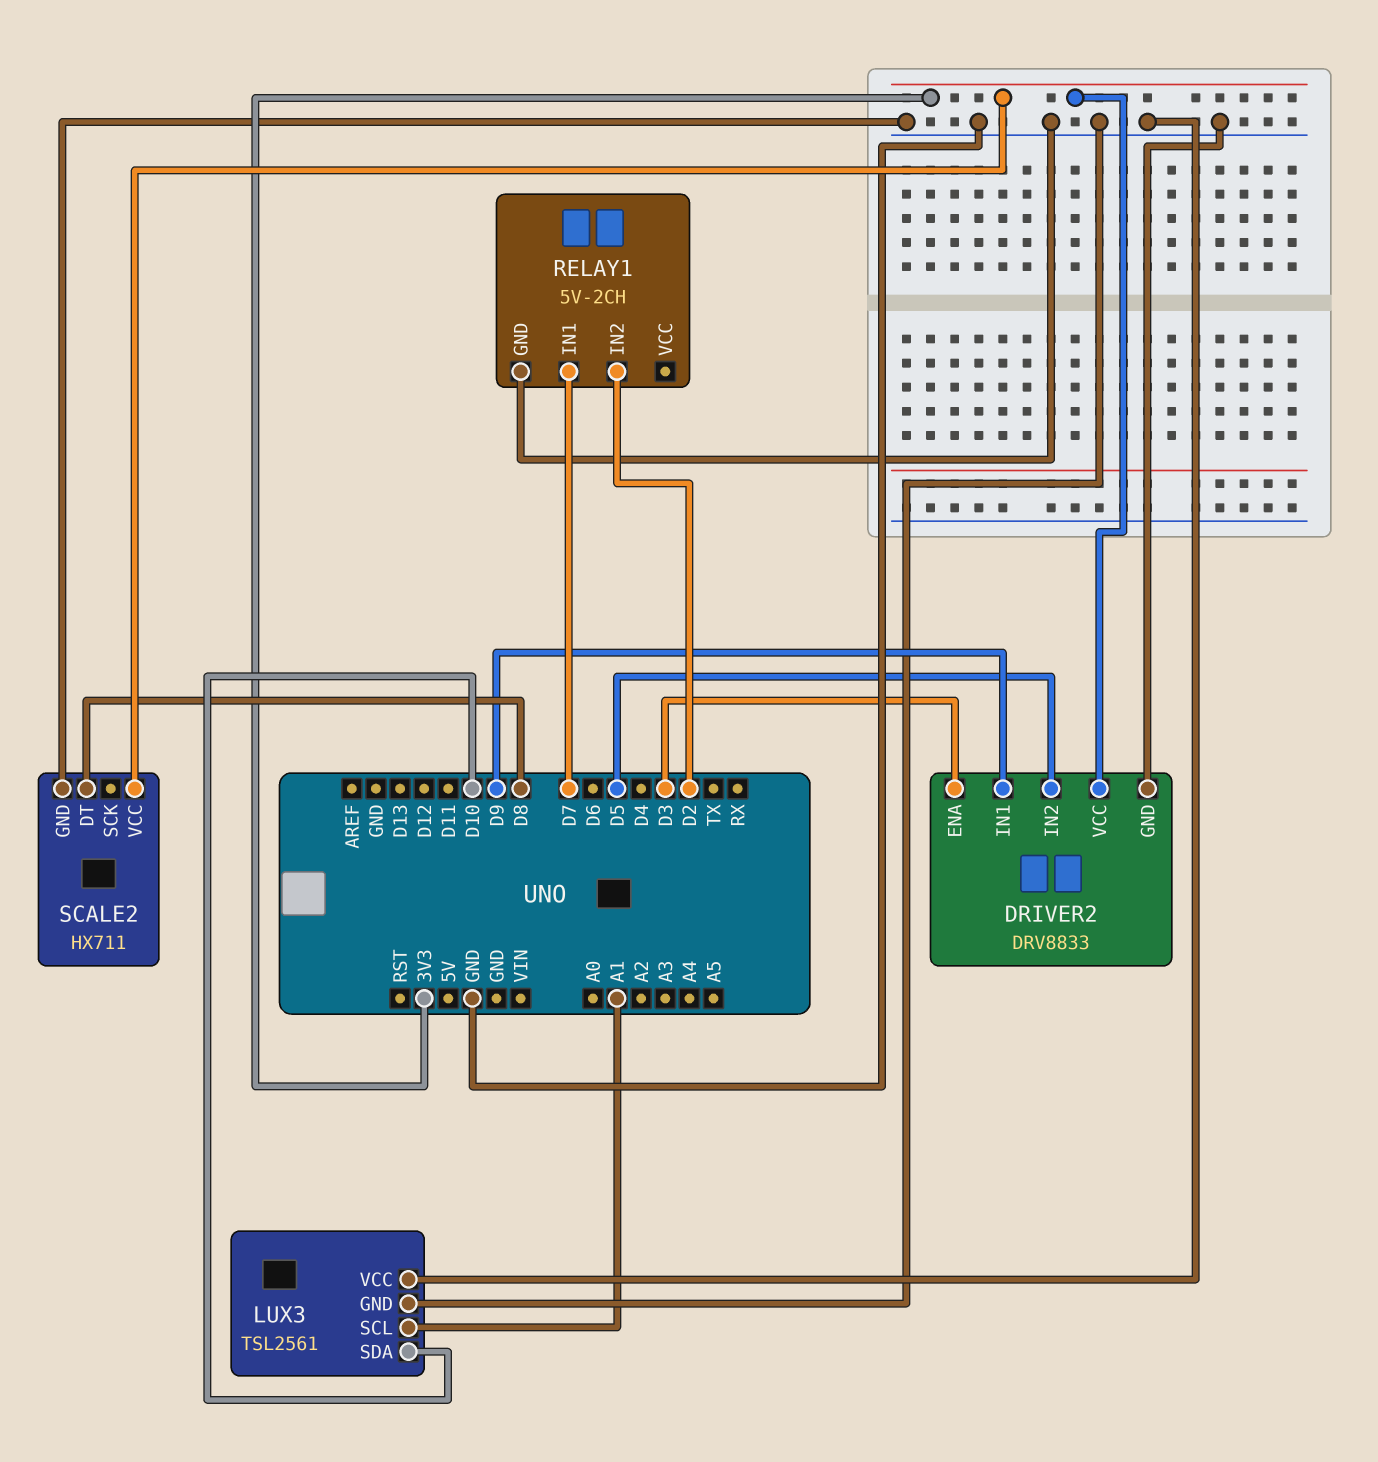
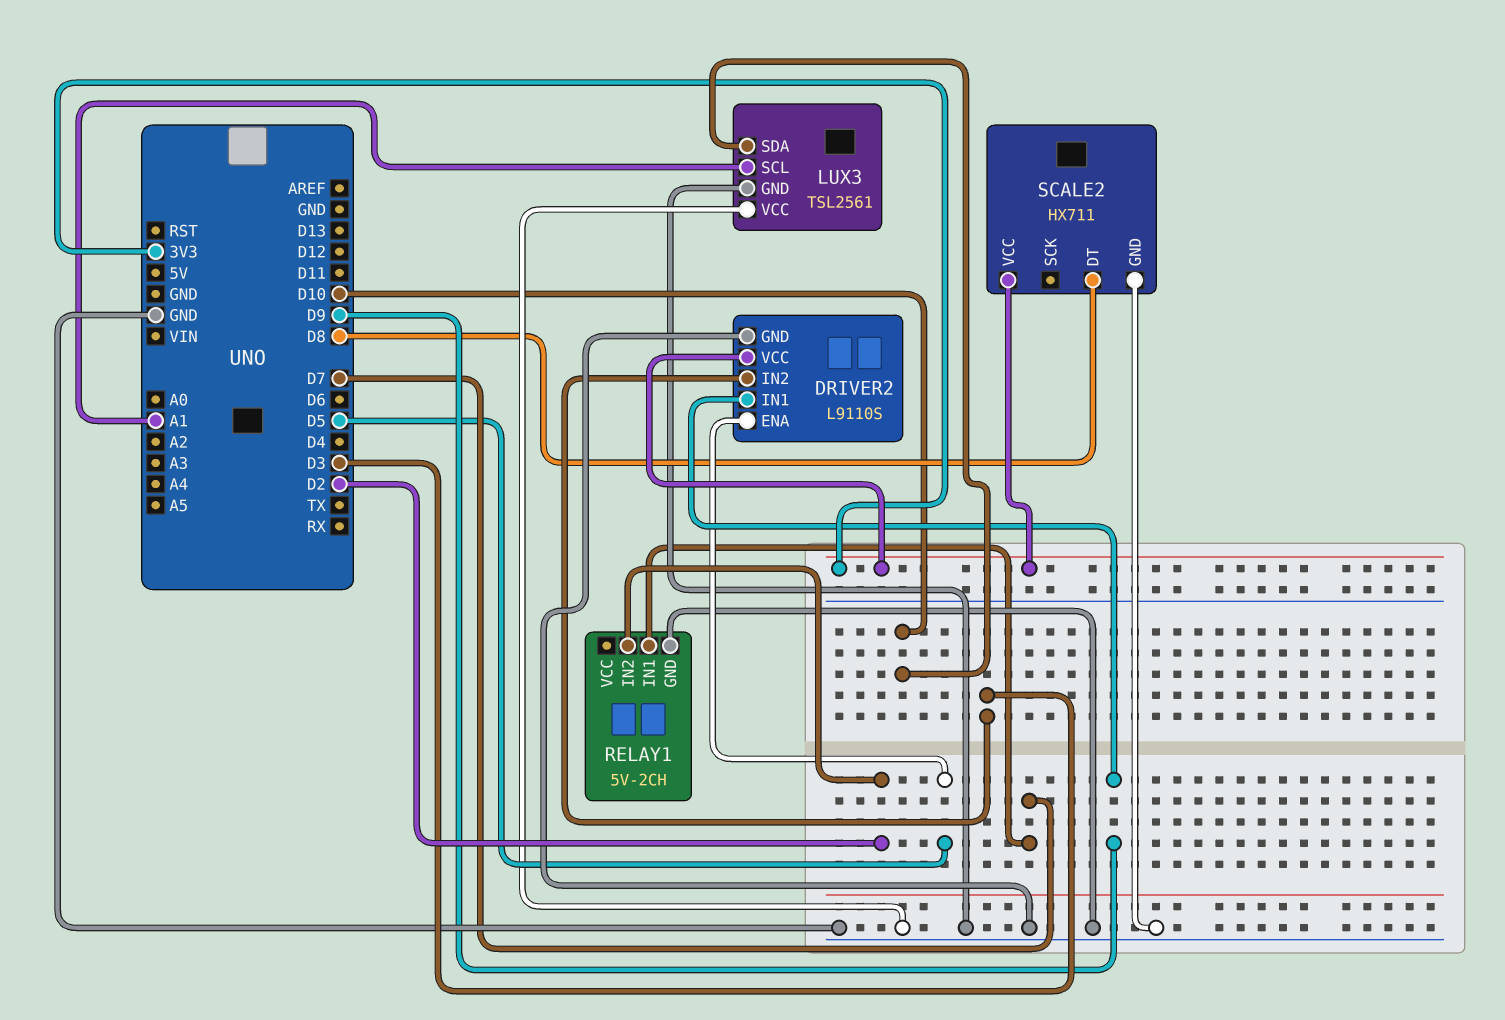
DRIVER2: DRV8833 -> L9110S
DRIVER2 pin ENA: D3 -> D5
DRIVER2 pin IN2: D5 -> D3

